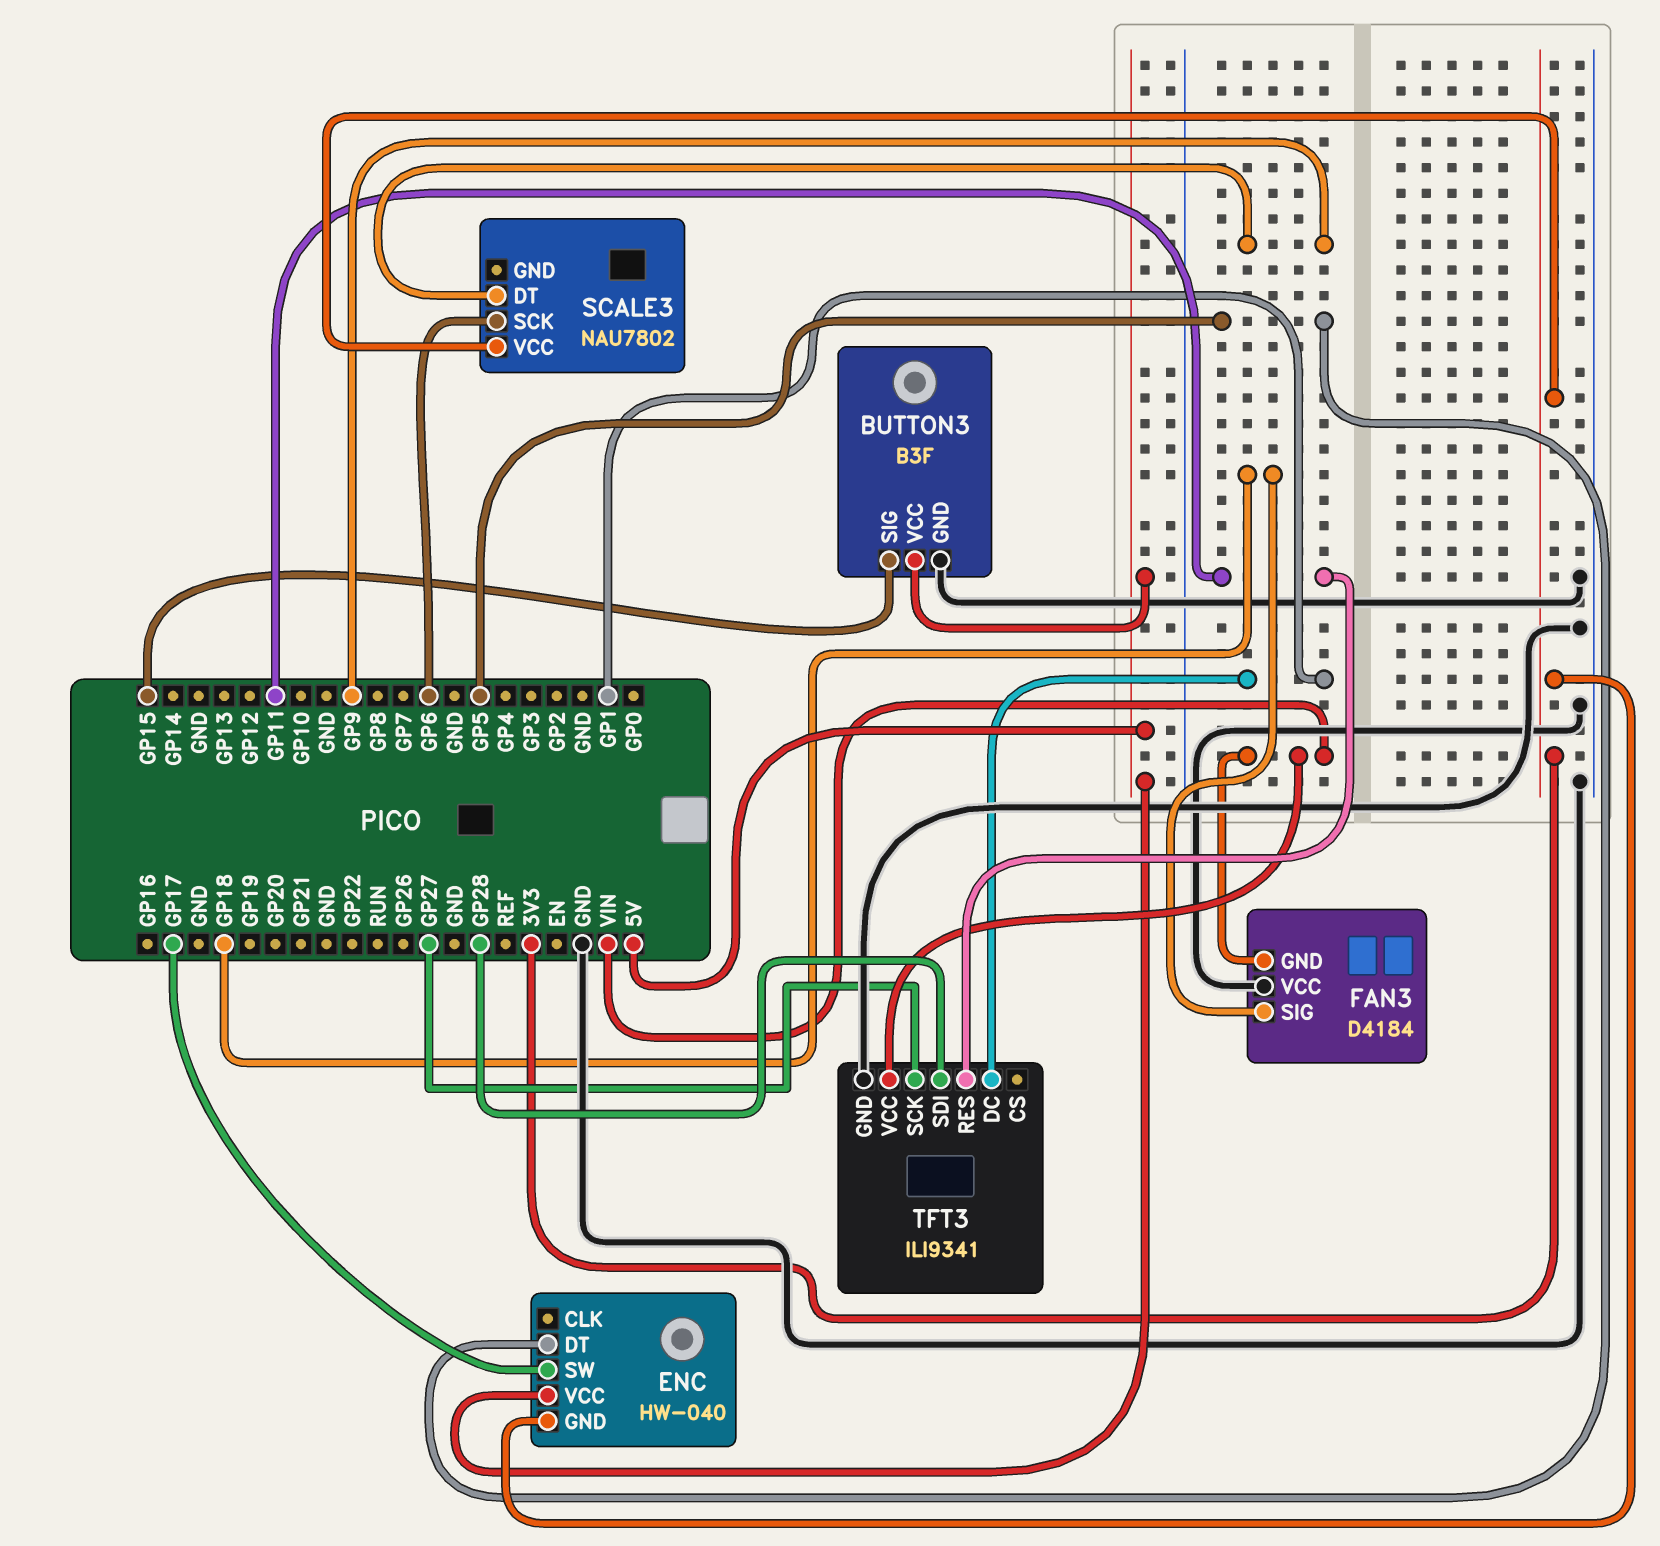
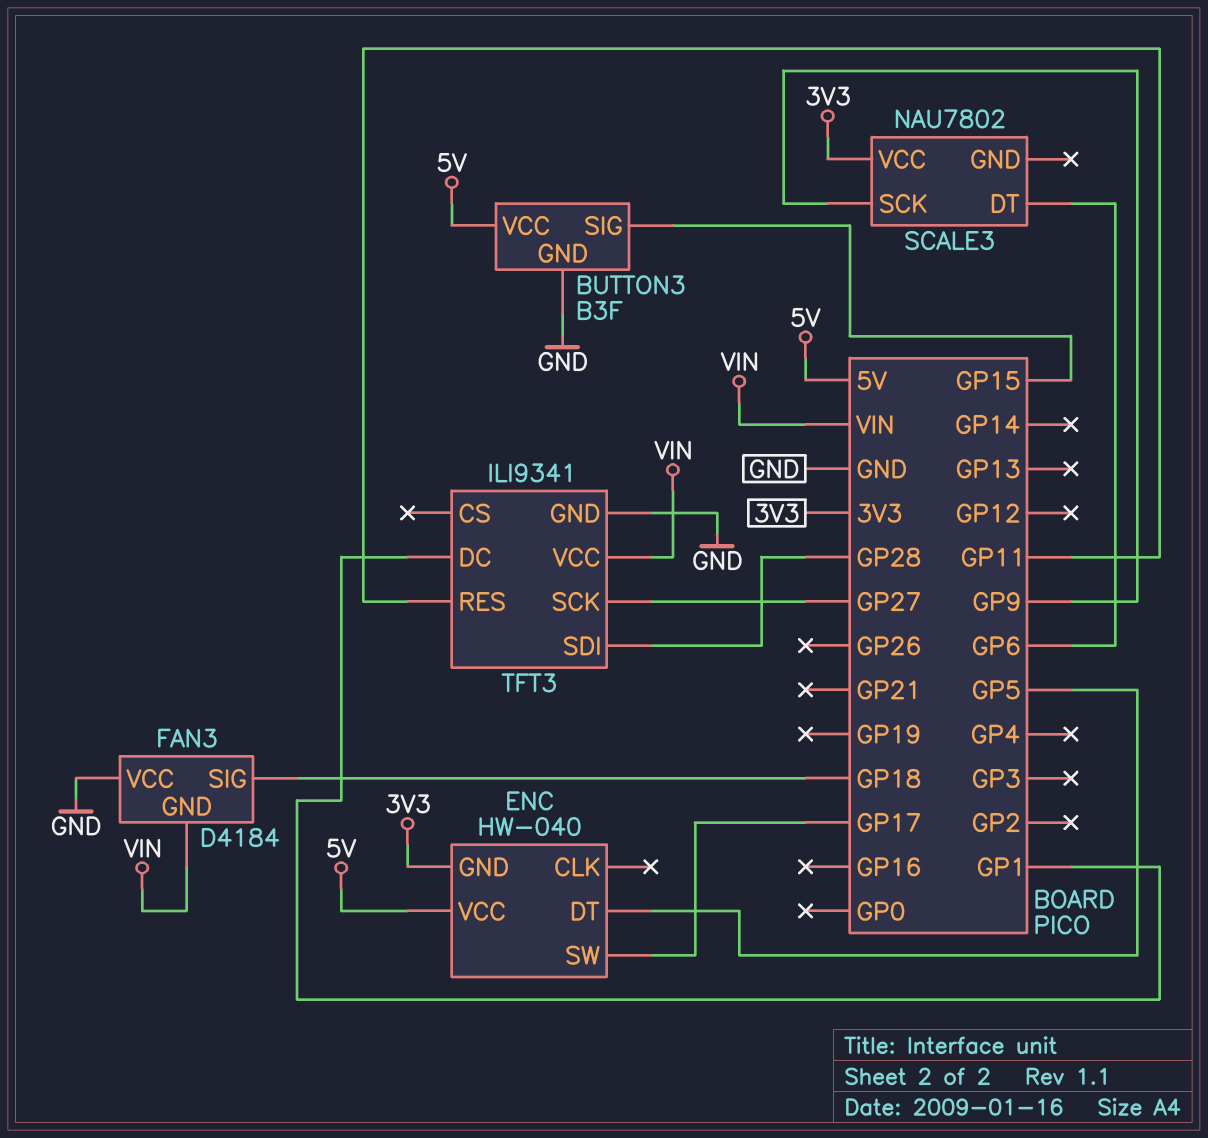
SCALE3 pin DT: GP9 -> GP6
SCALE3 pin SCK: GP6 -> GP9

